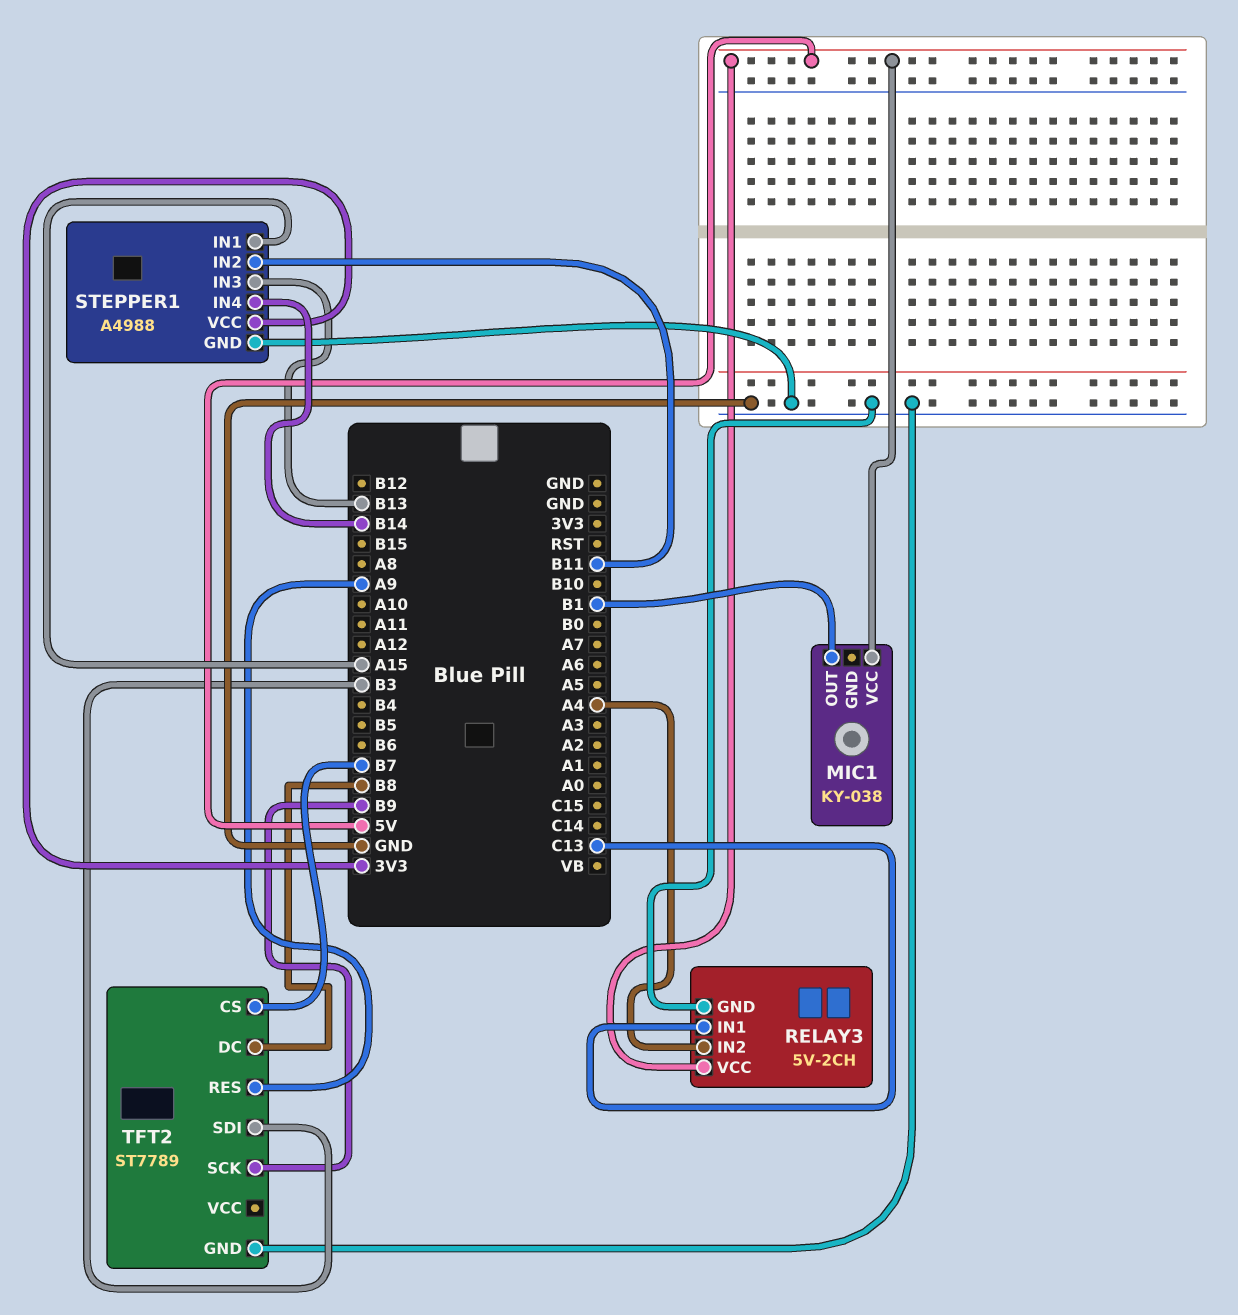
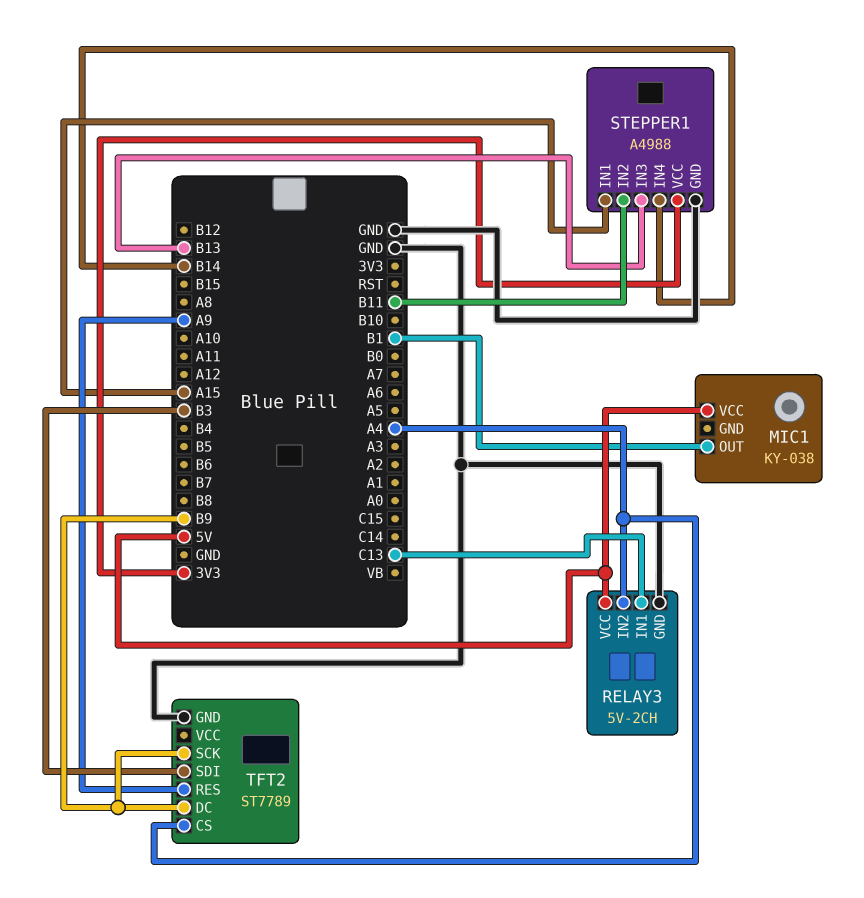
TFT2 pin CS: B7 -> A4
TFT2 pin DC: B8 -> B9

